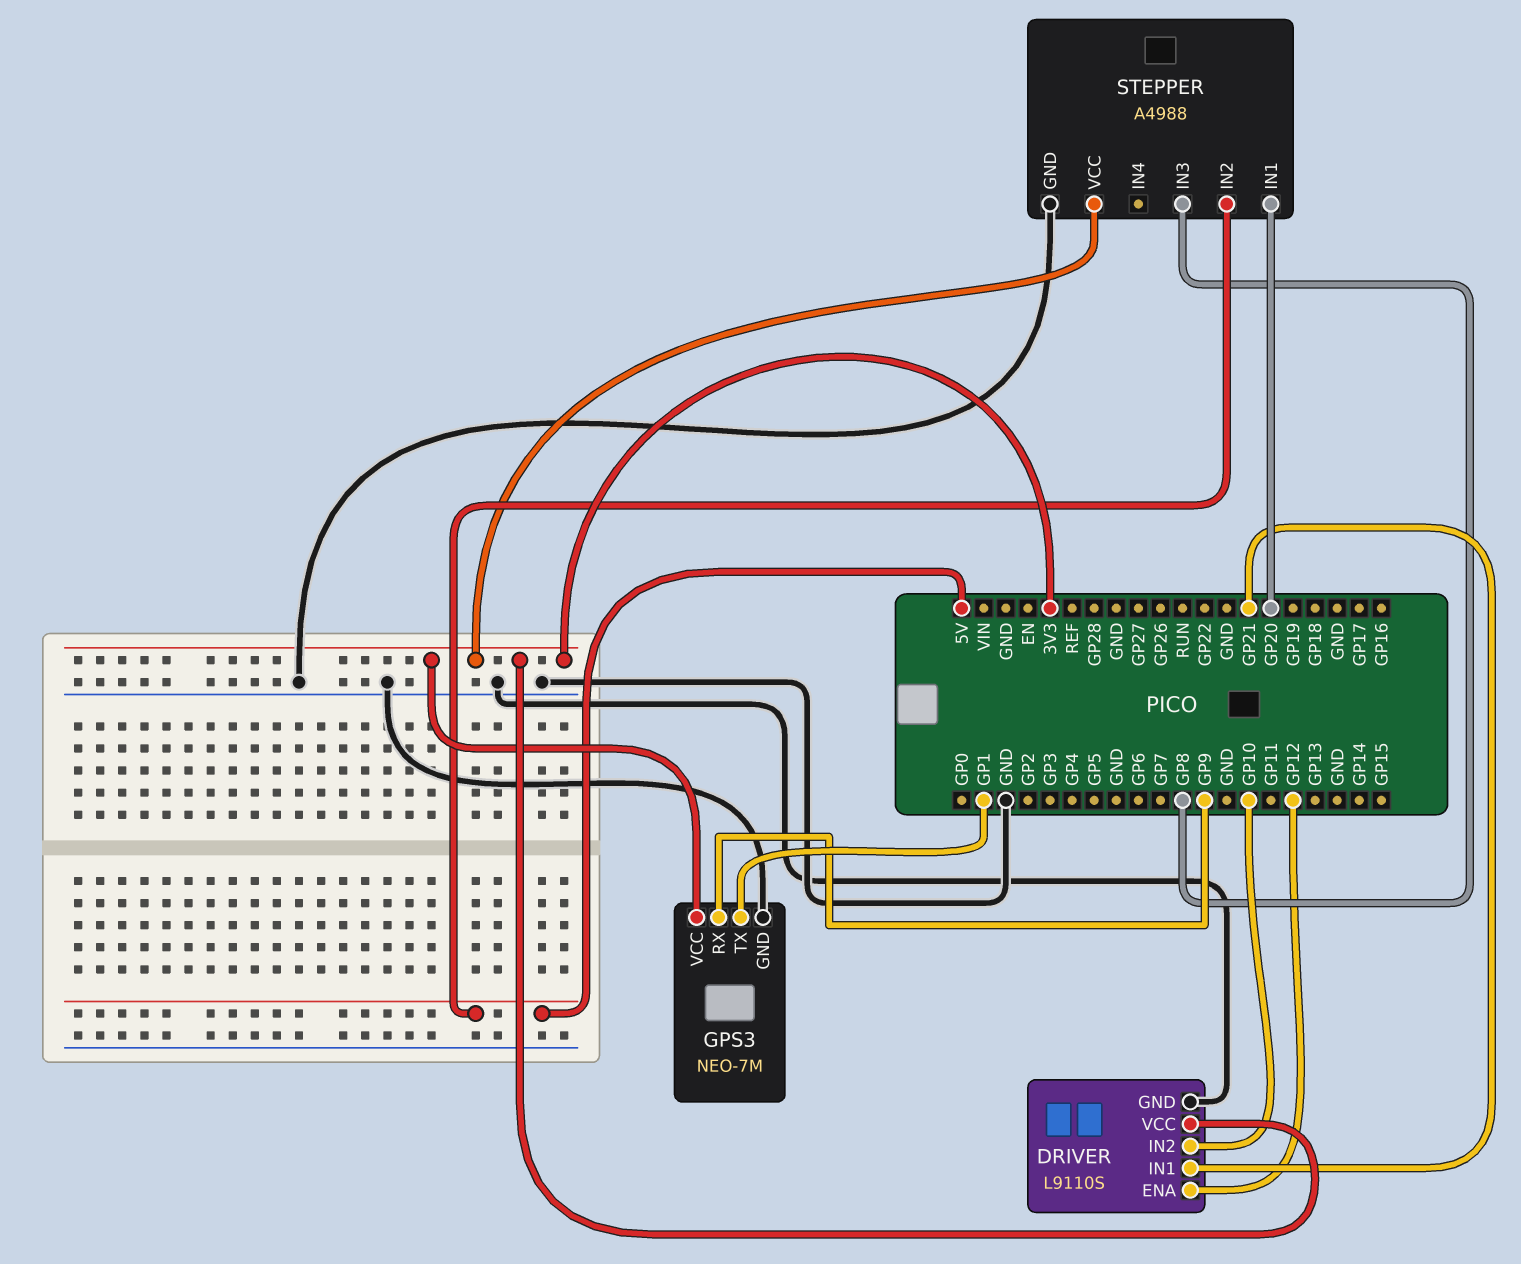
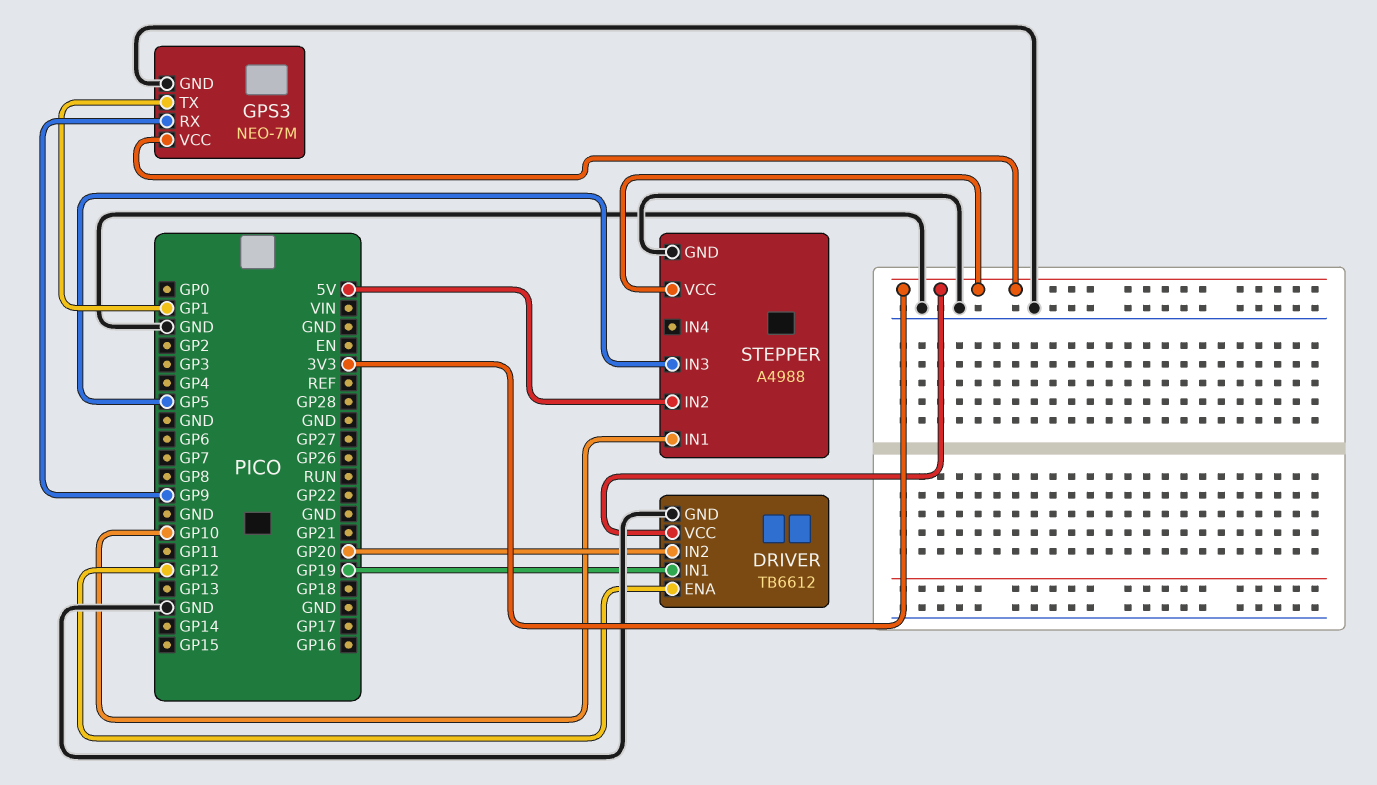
DRIVER: L9110S -> TB6612
DRIVER pin IN1: GP21 -> GP19
DRIVER pin IN2: GP10 -> GP20
STEPPER pin IN1: GP20 -> GP10
STEPPER pin IN3: GP8 -> GP5

